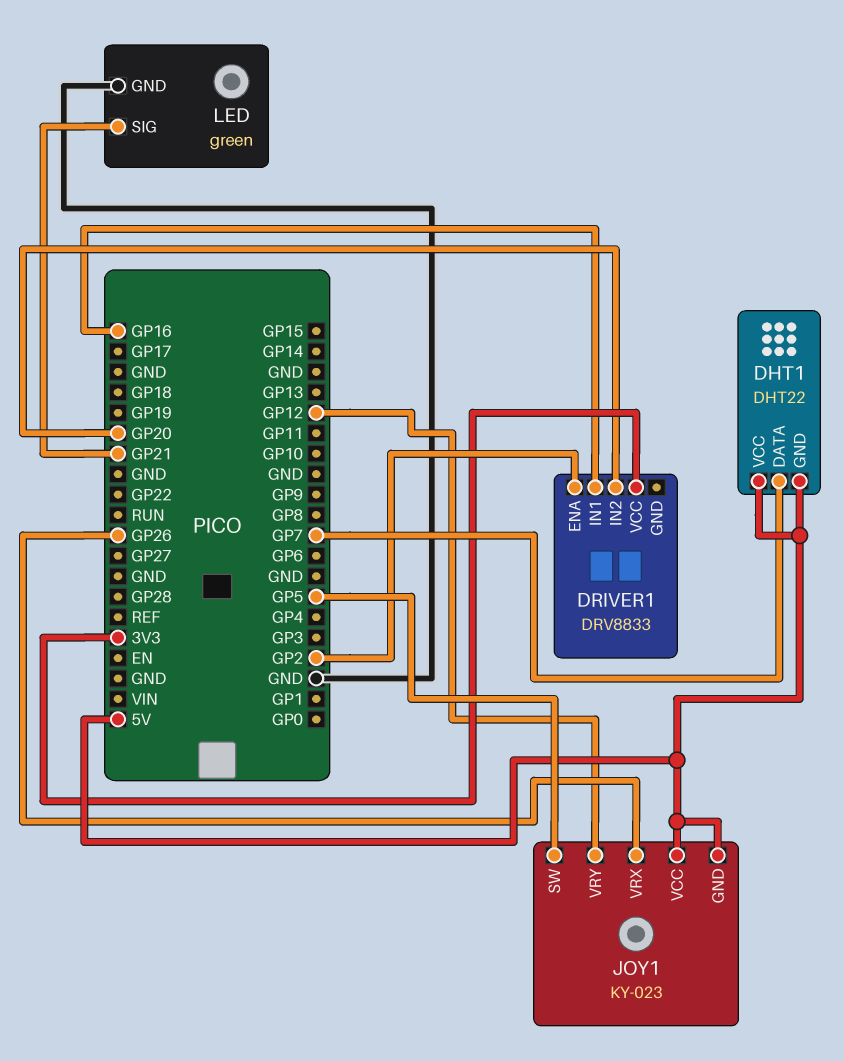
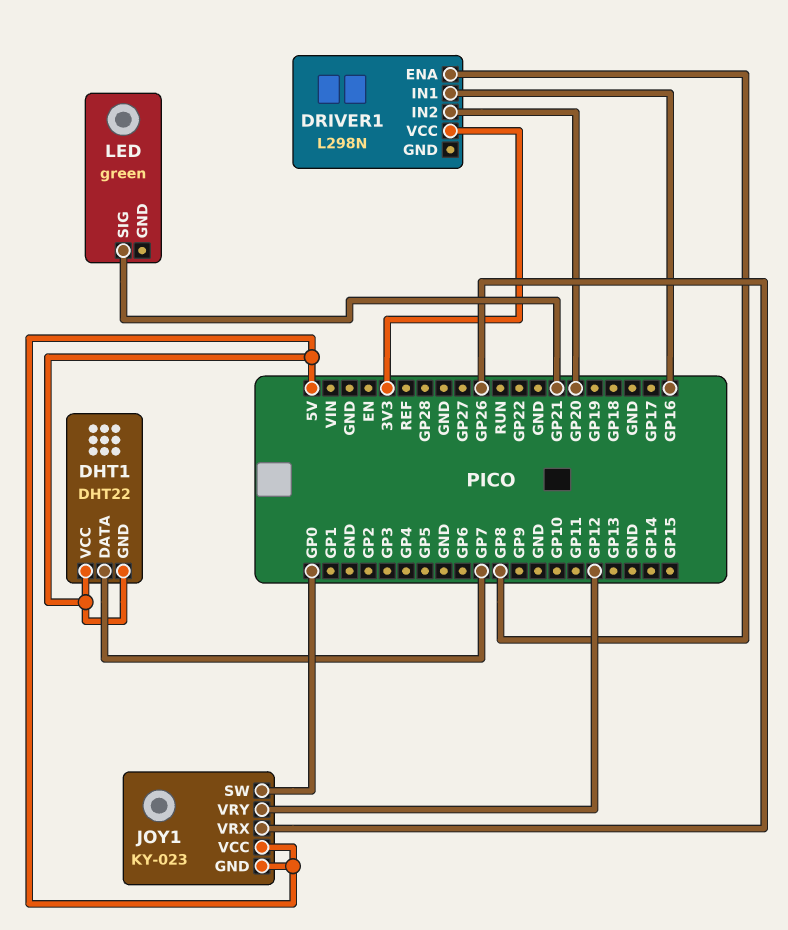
DRIVER1: DRV8833 -> L298N
DRIVER1 pin ENA: GP2 -> GP8
JOY1 pin SW: GP5 -> GP0
LED pin GND: GND -> none

